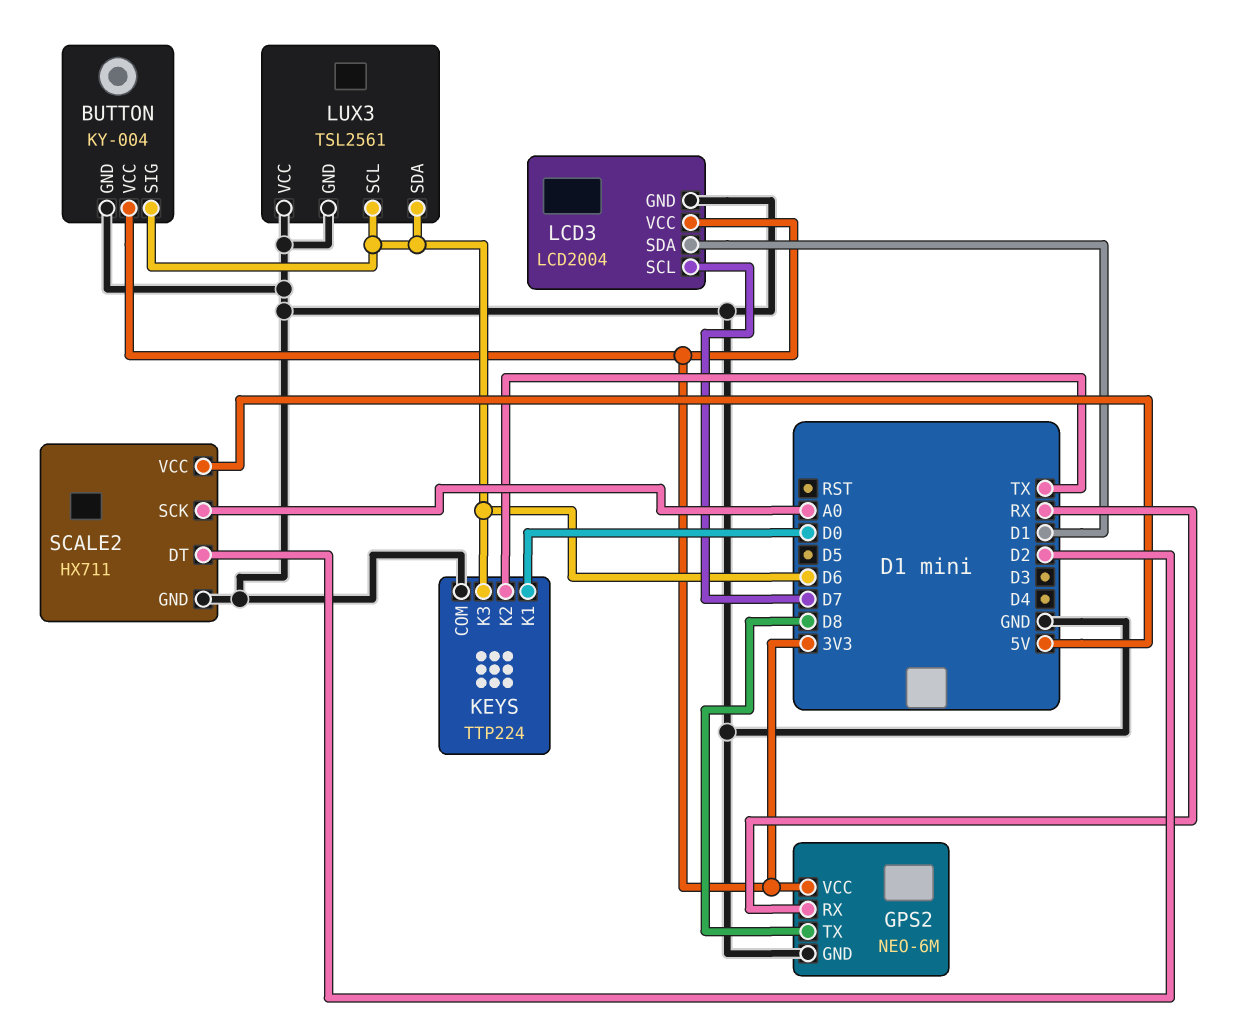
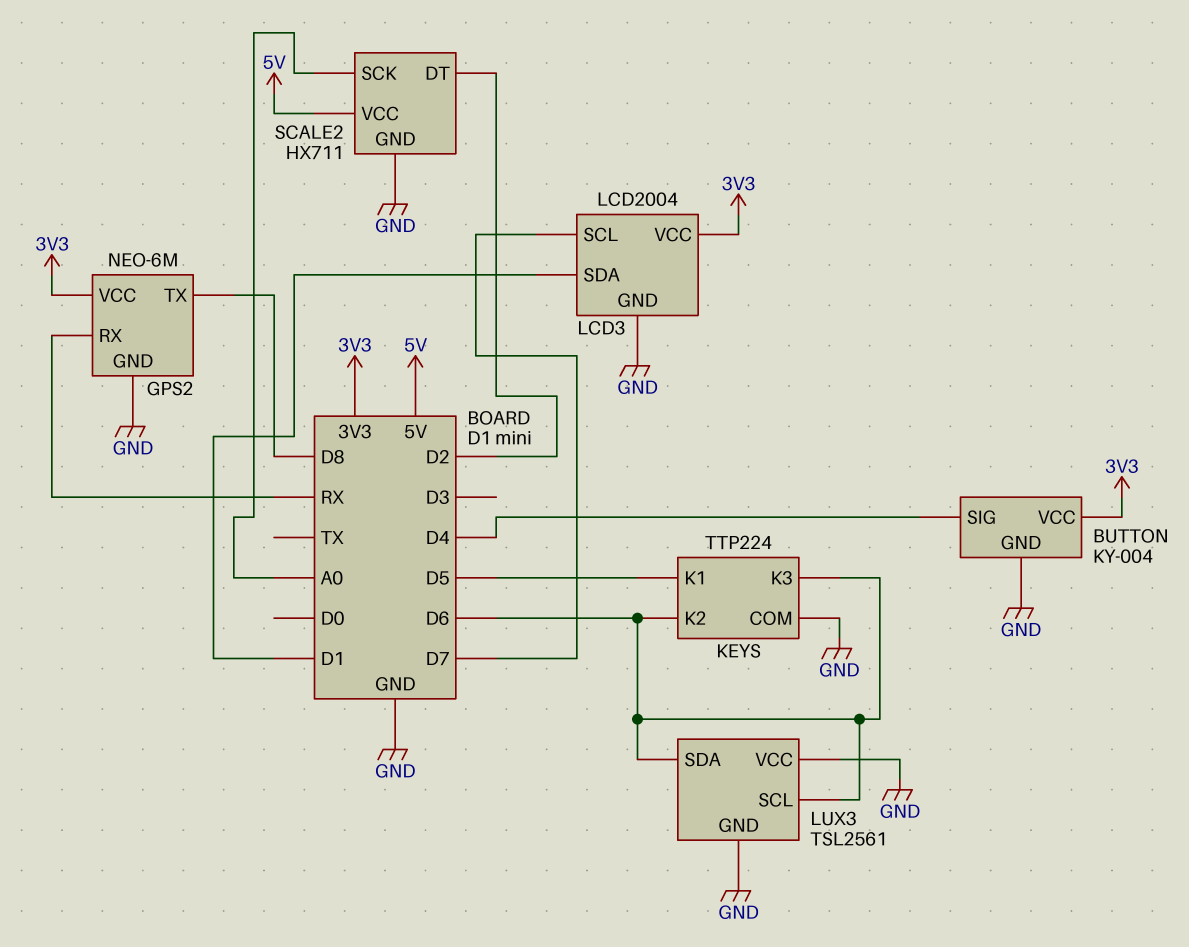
BUTTON pin SIG: D6 -> D4
KEYS pin K1: D0 -> D5
KEYS pin K2: TX -> D6

